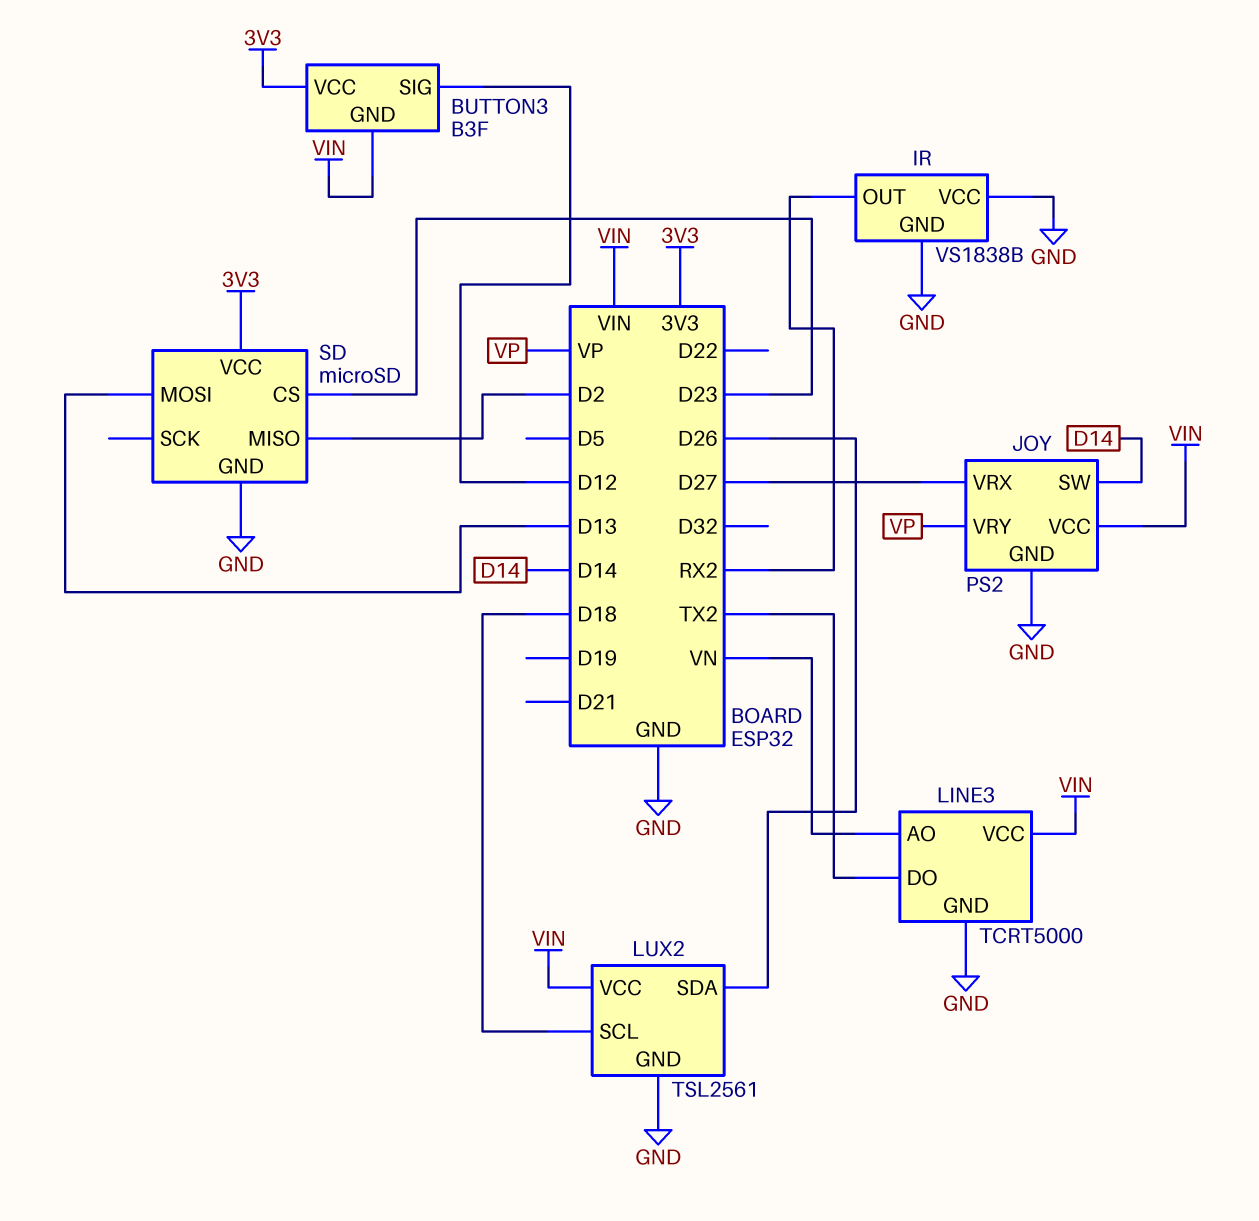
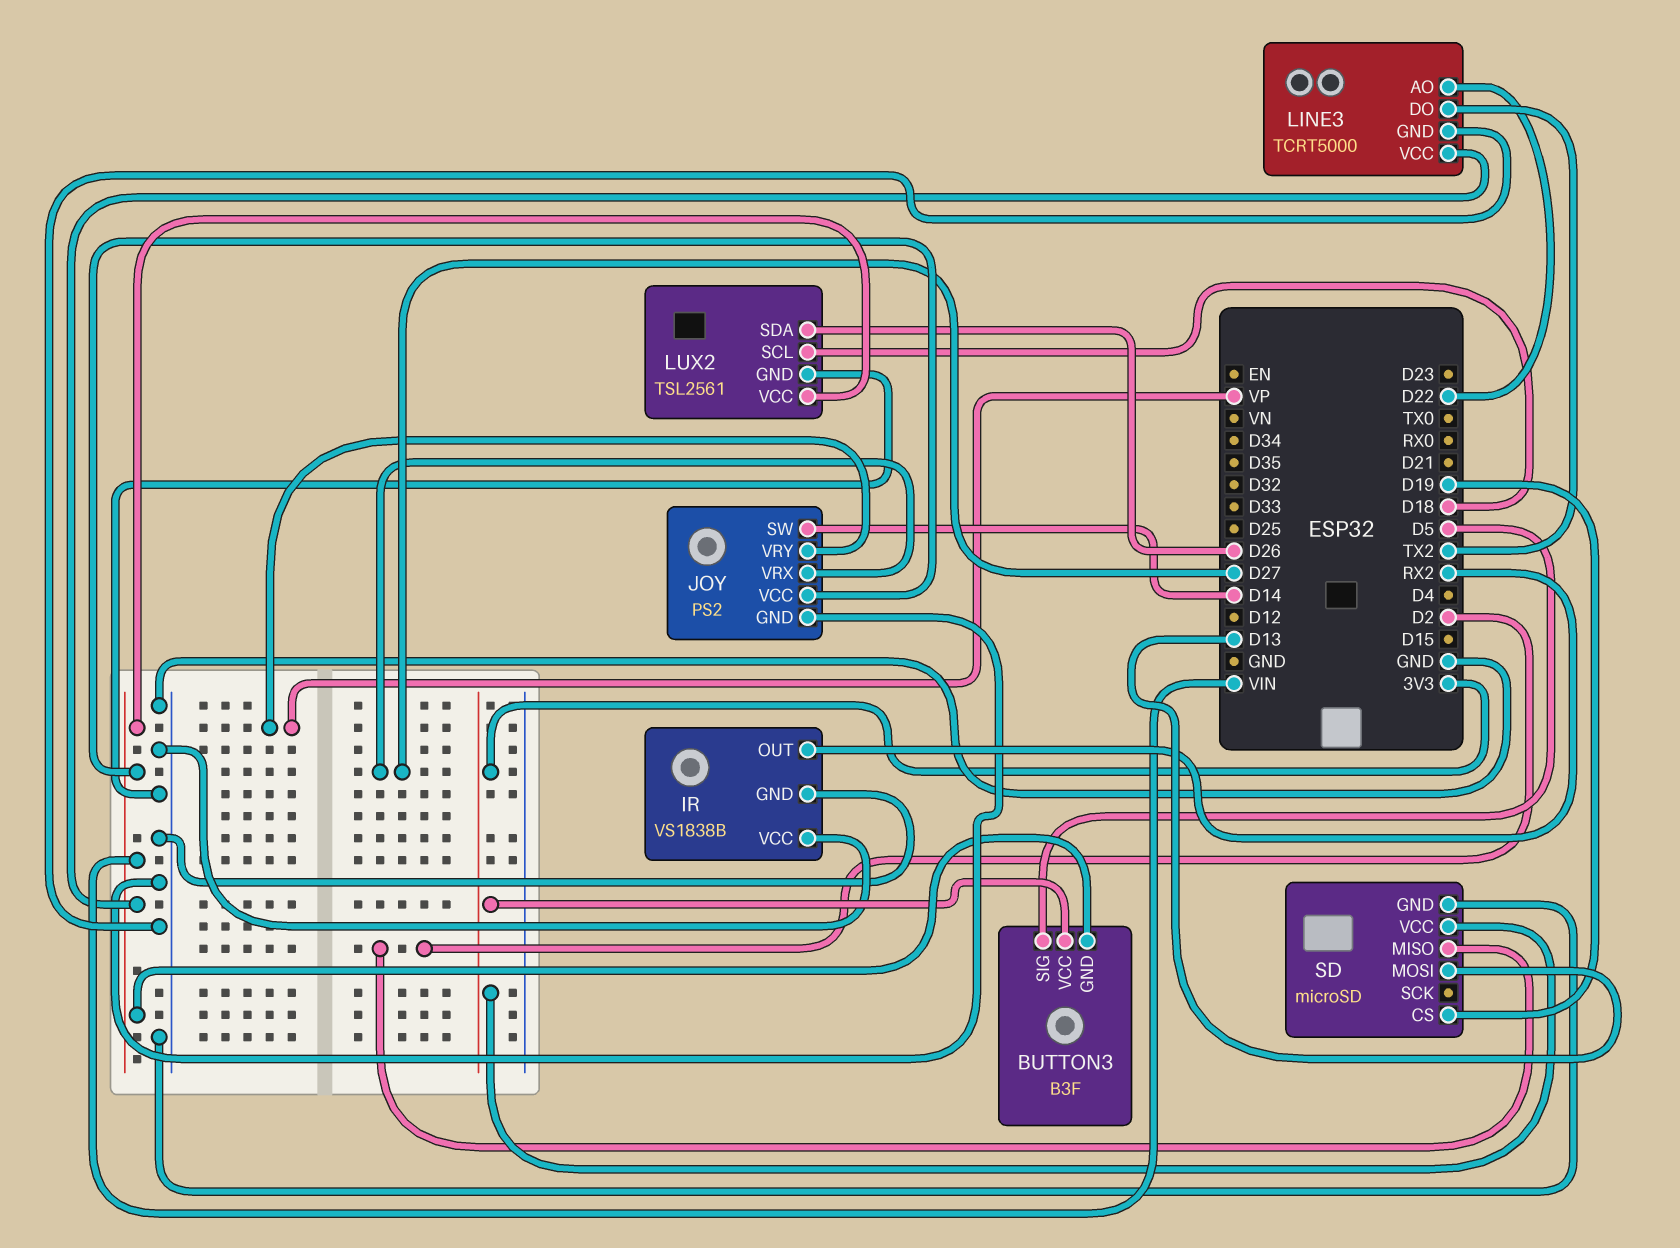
BUTTON3 pin SIG: D12 -> D5
LINE3 pin AO: VN -> D22
SD pin CS: D23 -> D19

